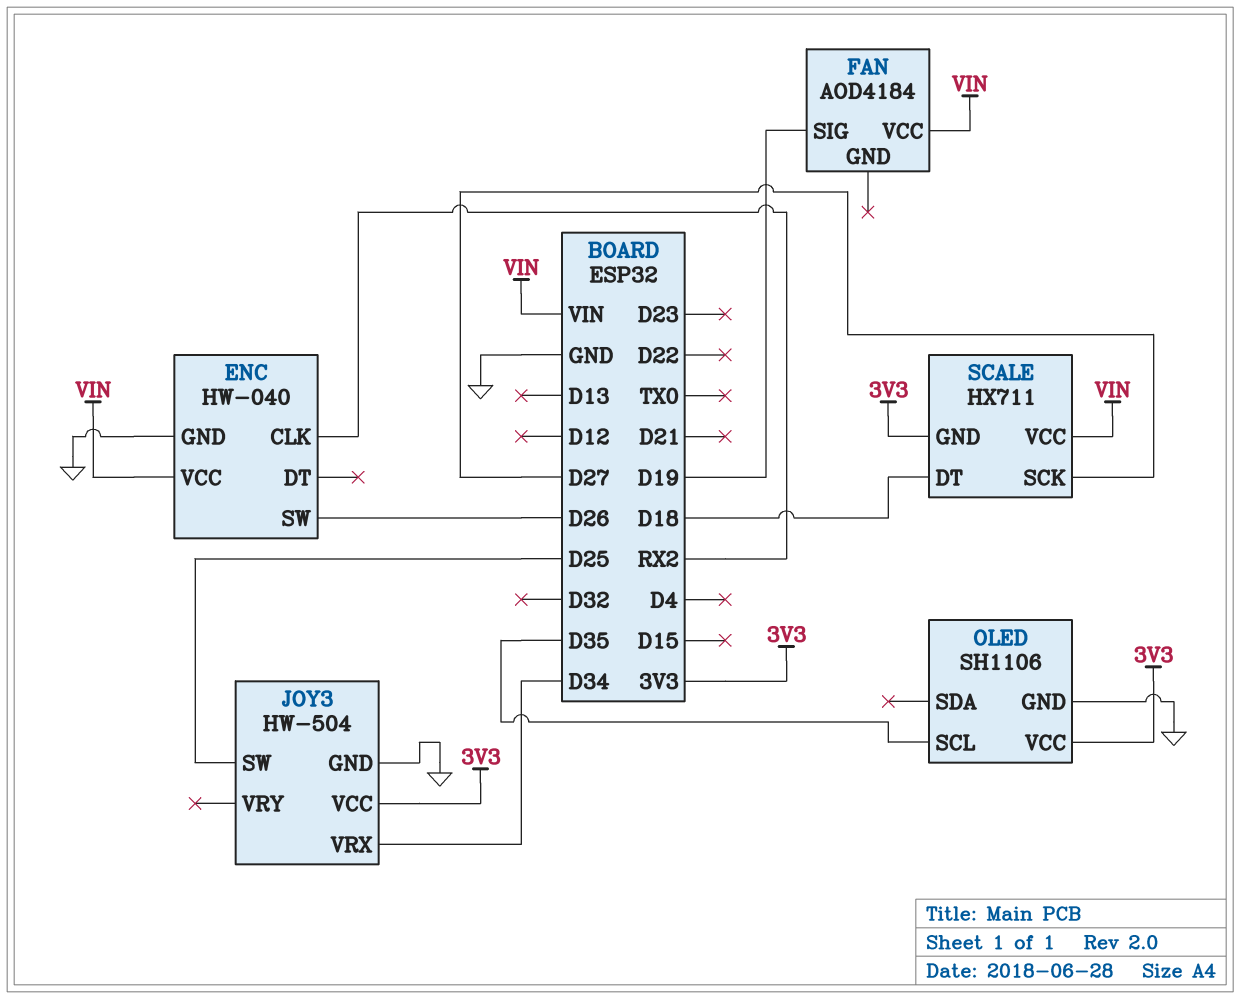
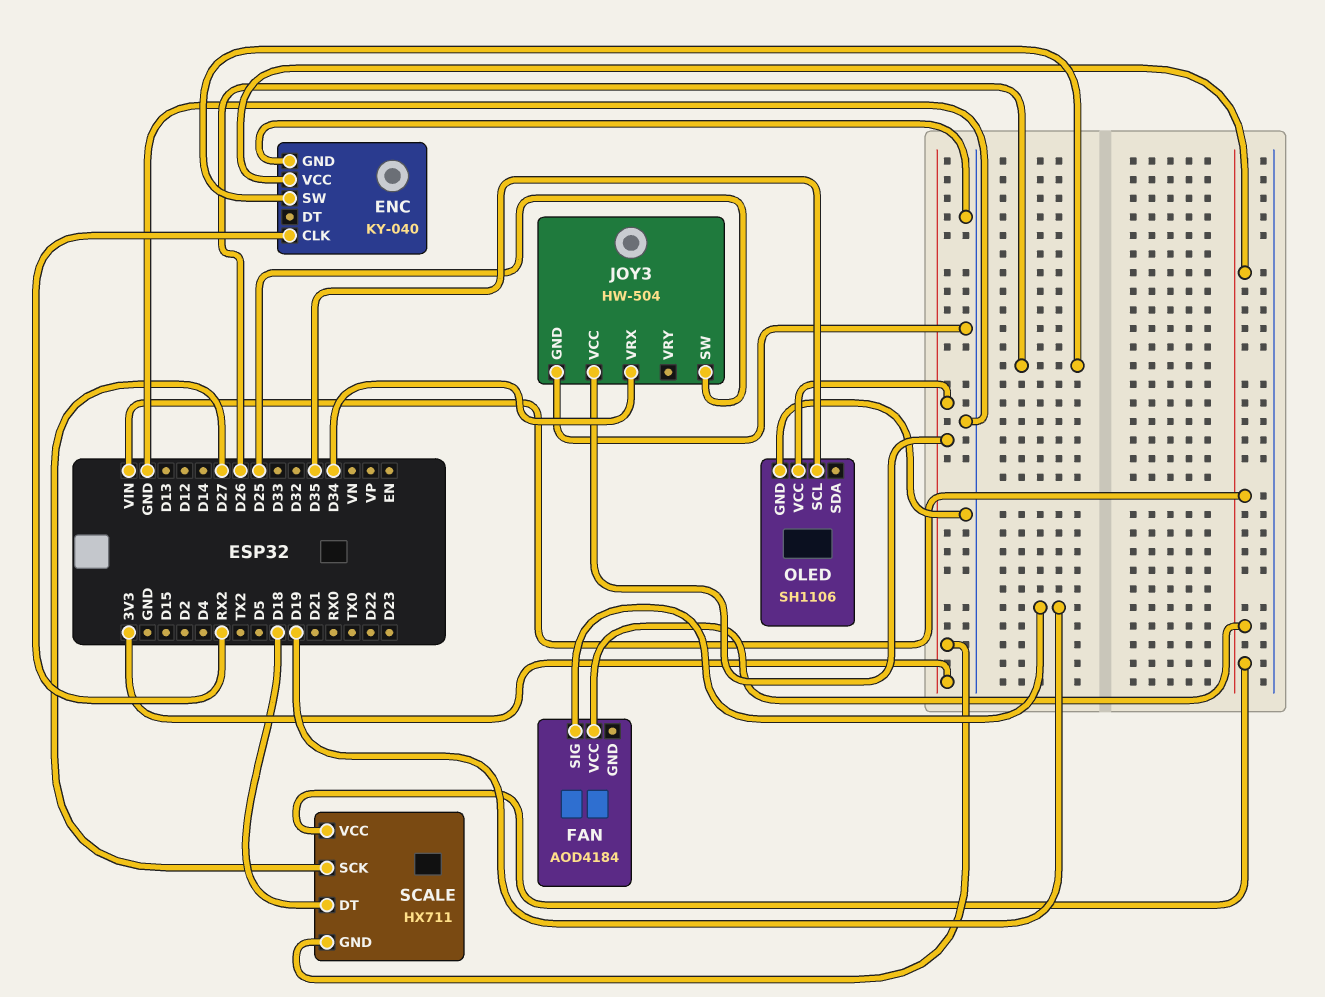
ENC: HW-040 -> KY-040

